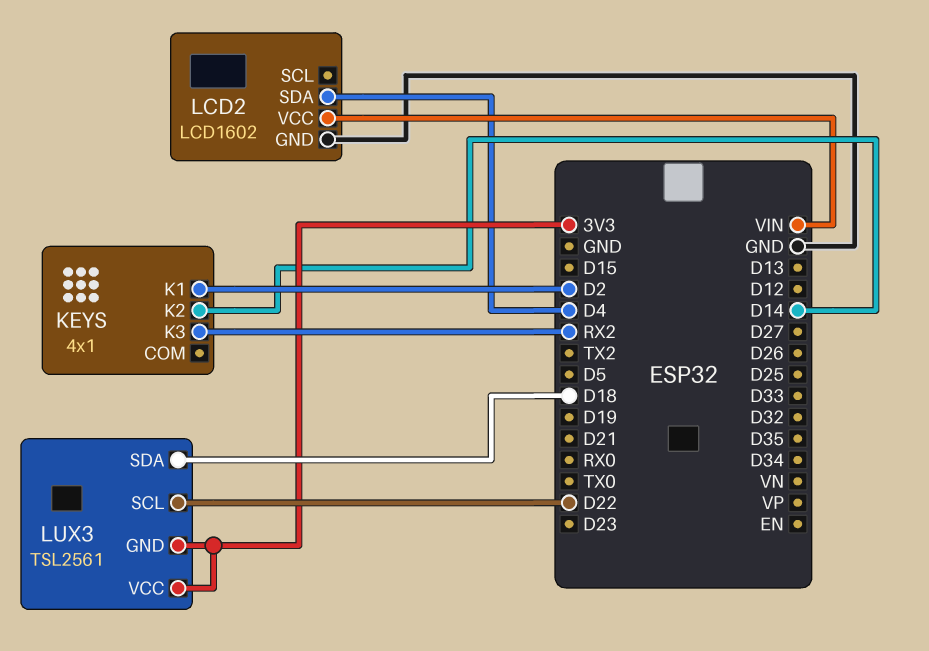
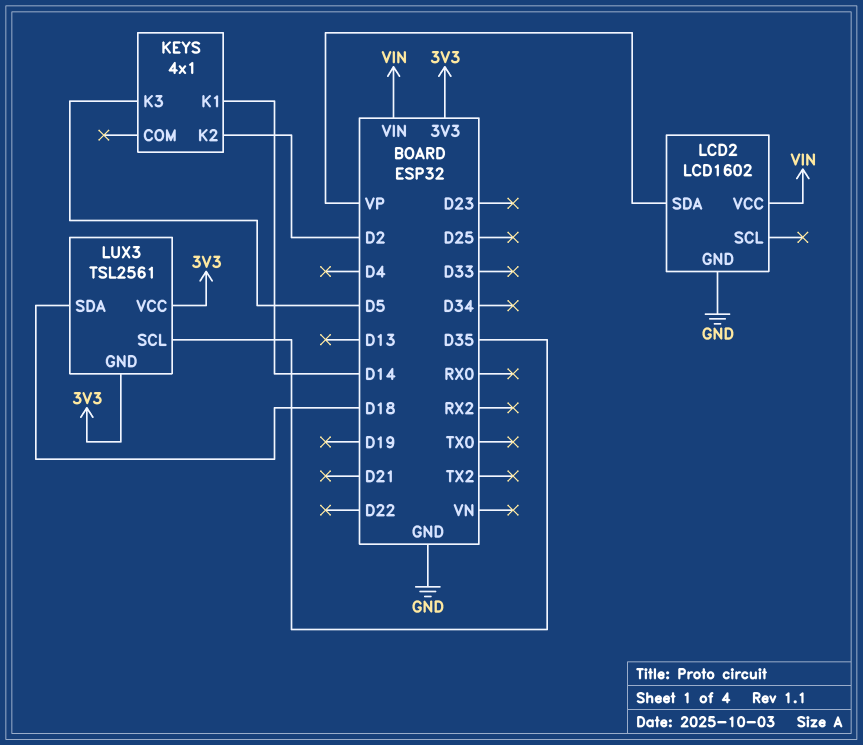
KEYS pin K1: D2 -> D14
KEYS pin K2: D14 -> D2
KEYS pin K3: RX2 -> D5
LCD2 pin SDA: D4 -> VP
LUX3 pin SCL: D22 -> D35

